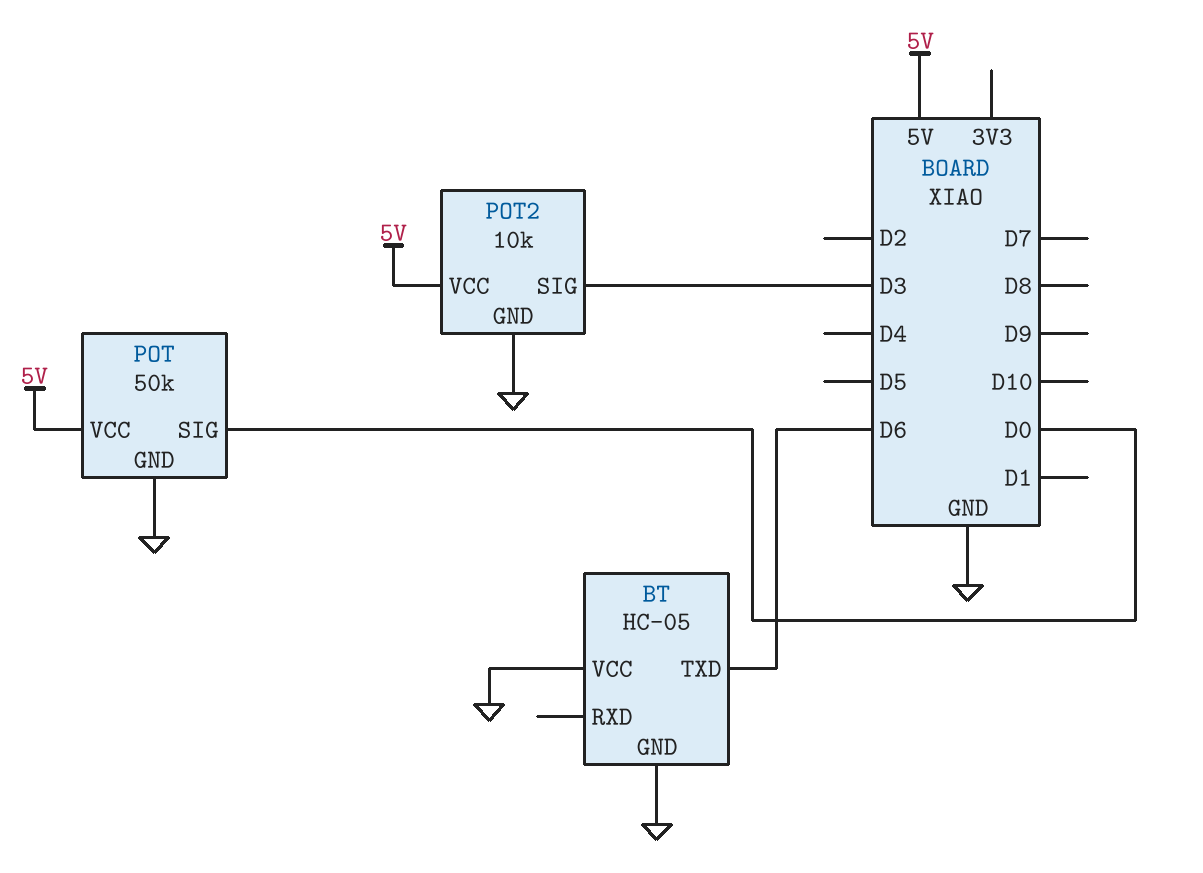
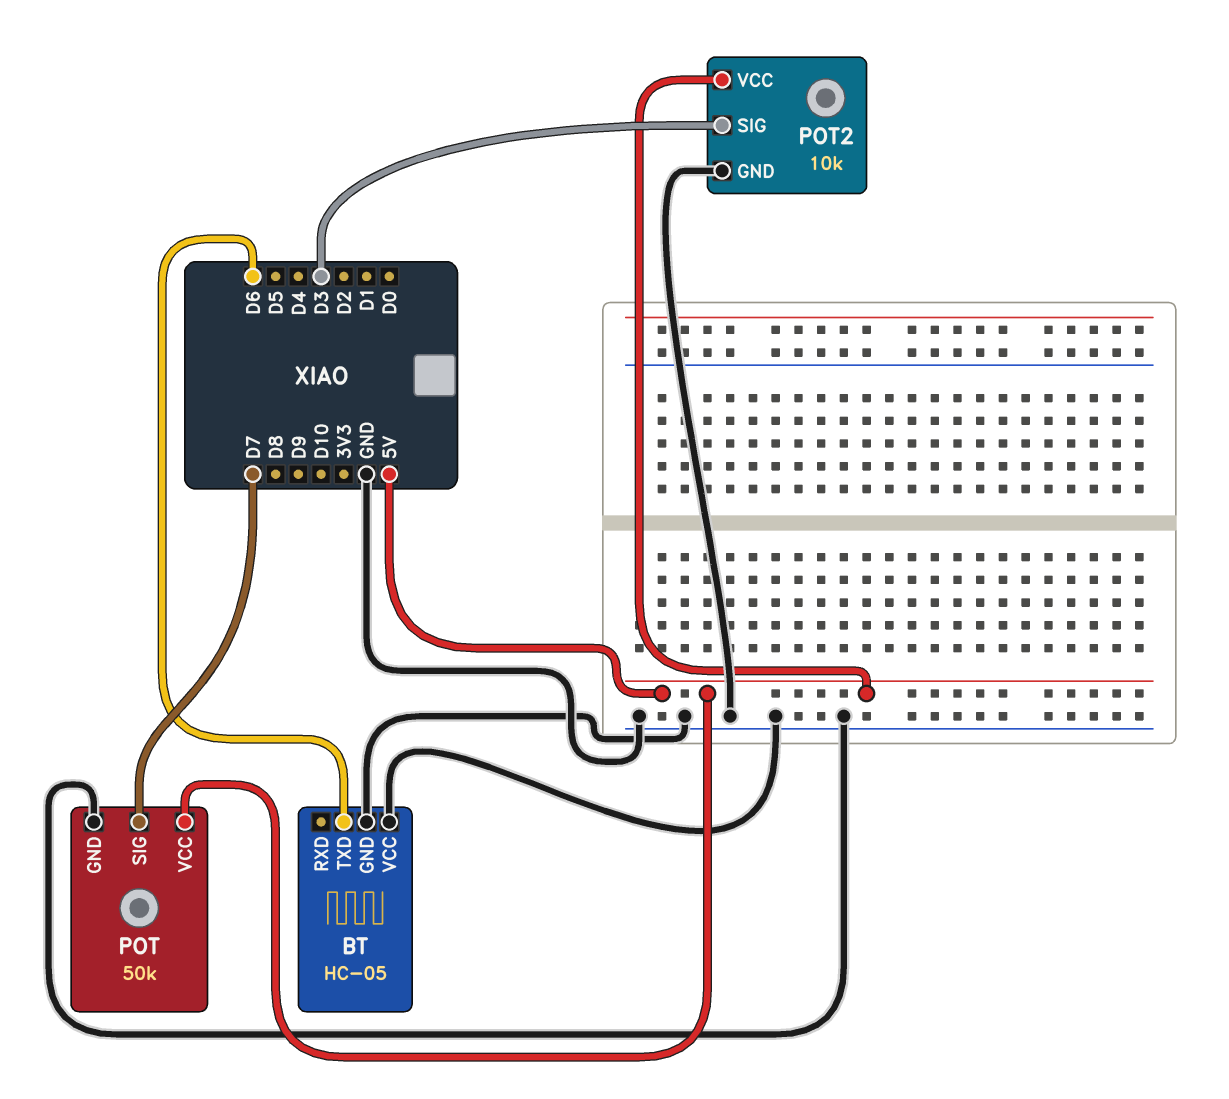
POT pin SIG: D0 -> D7

